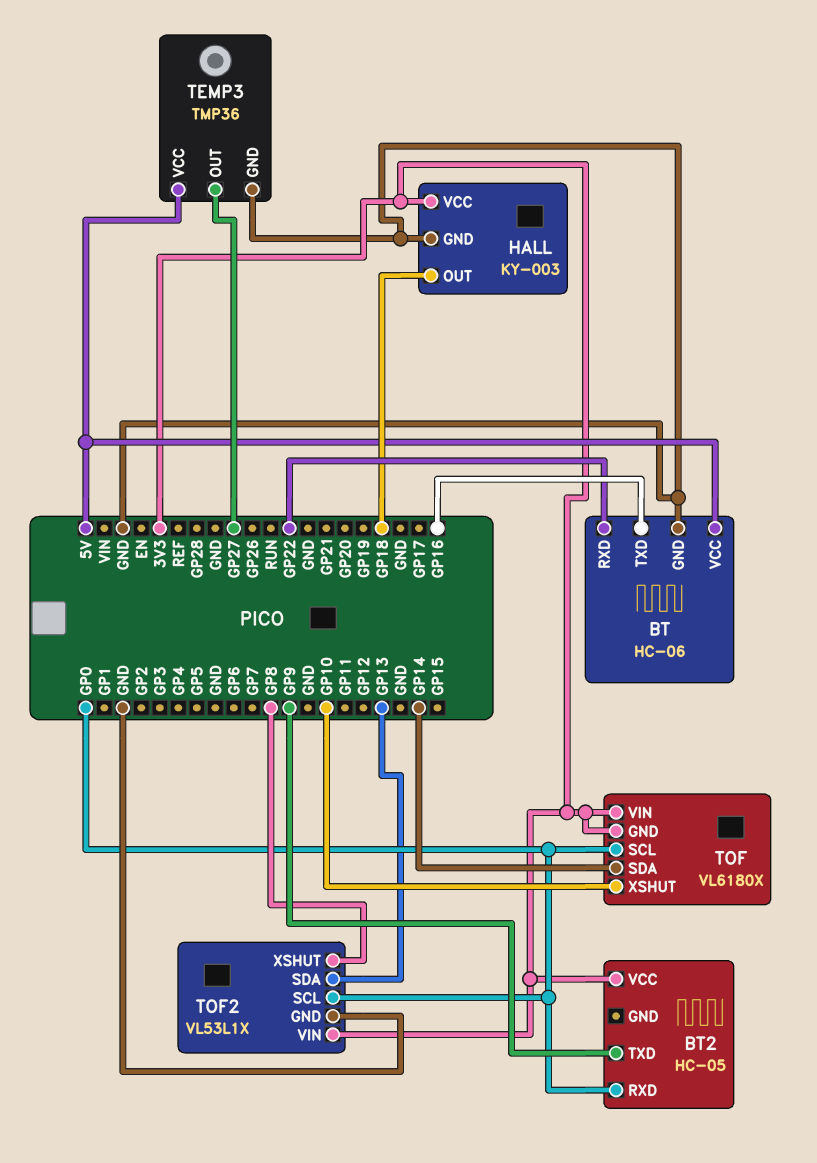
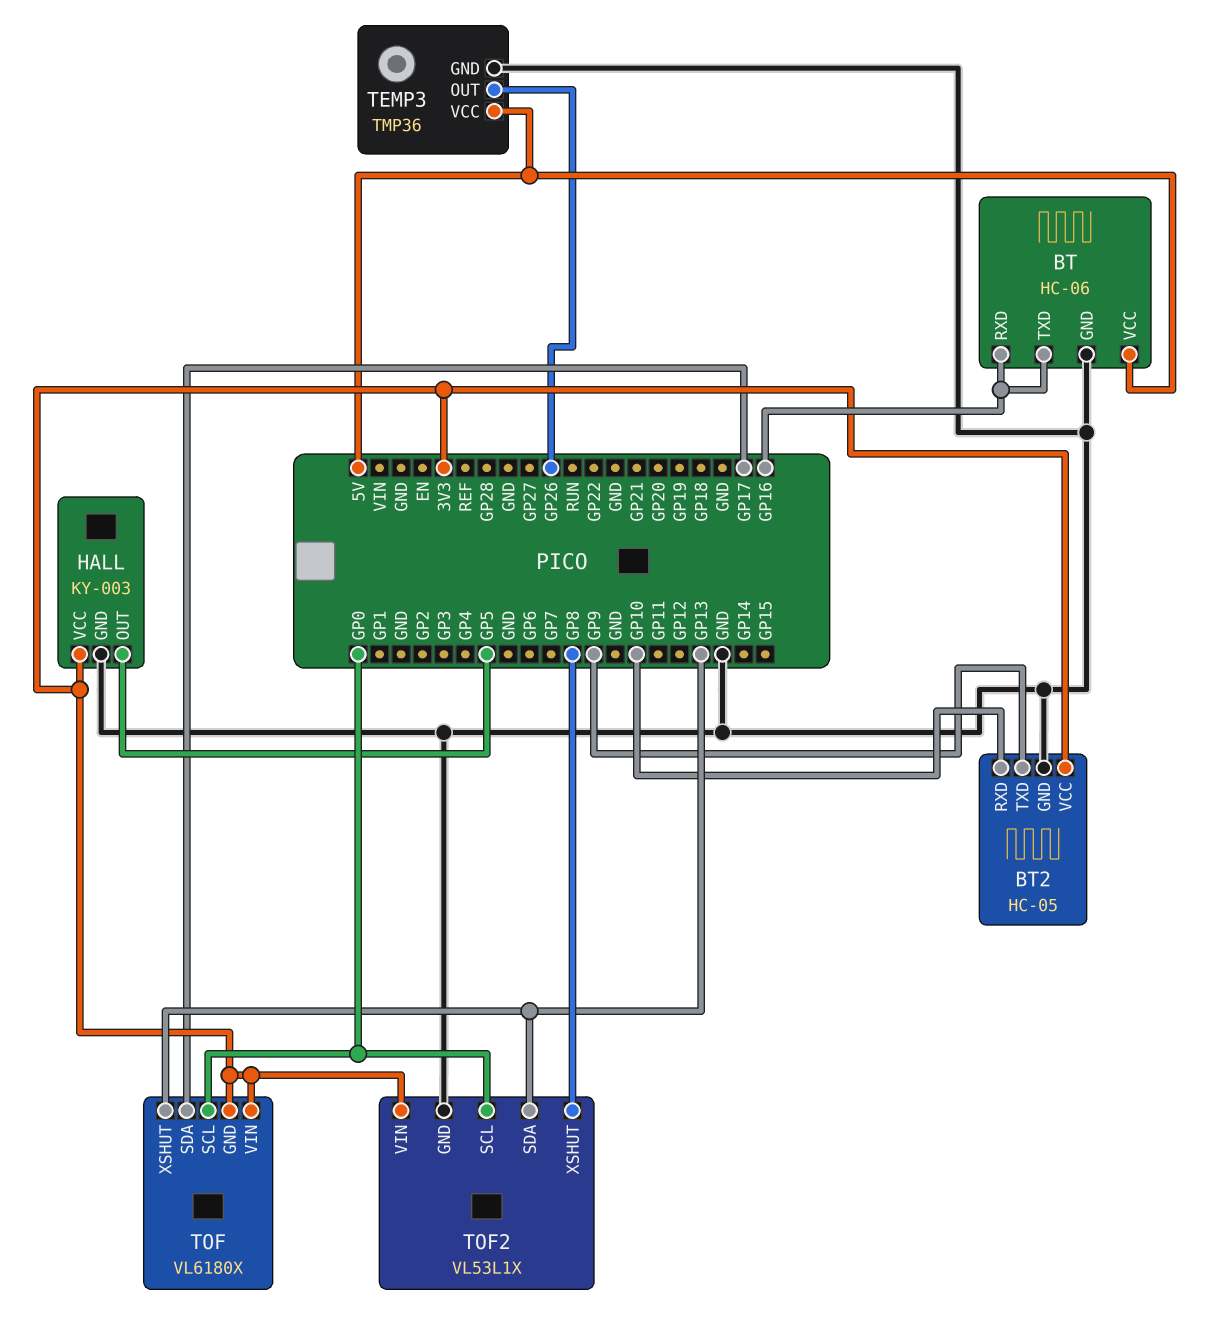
BT pin RXD: GP22 -> GP16
BT2 pin GND: none -> GND
BT2 pin RXD: GP0 -> GP10
HALL pin OUT: GP18 -> GP5
TEMP3 pin OUT: GP27 -> GP26
TOF pin SDA: GP14 -> GP17
TOF pin XSHUT: GP10 -> GP13

